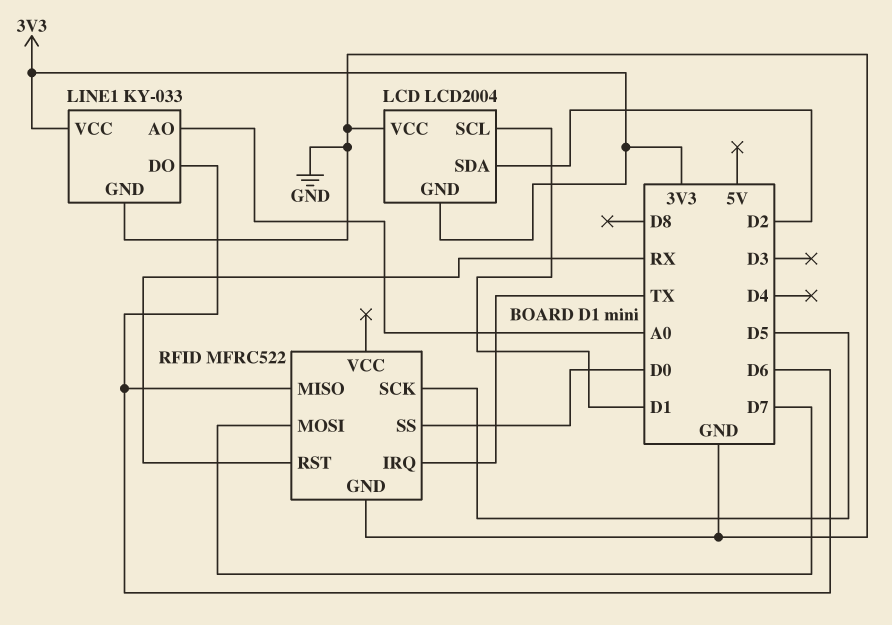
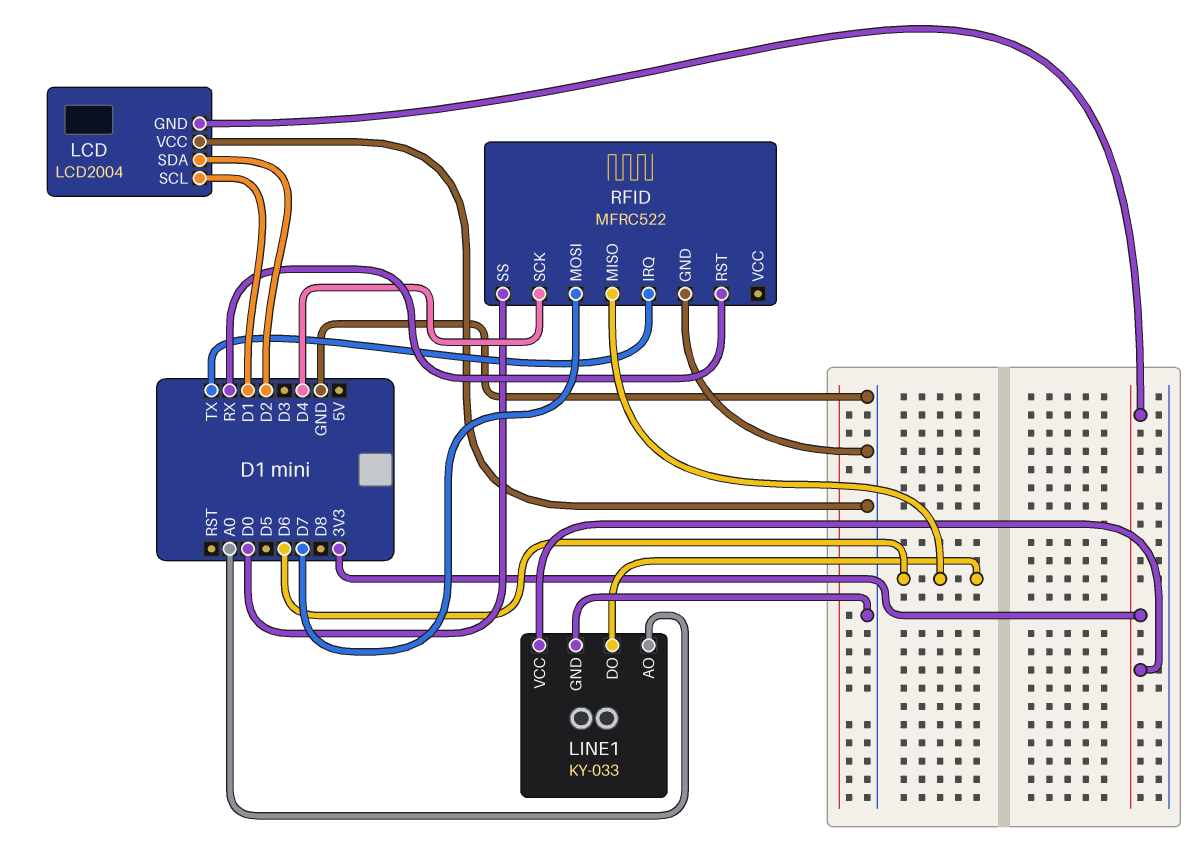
RFID pin SCK: D5 -> D4

